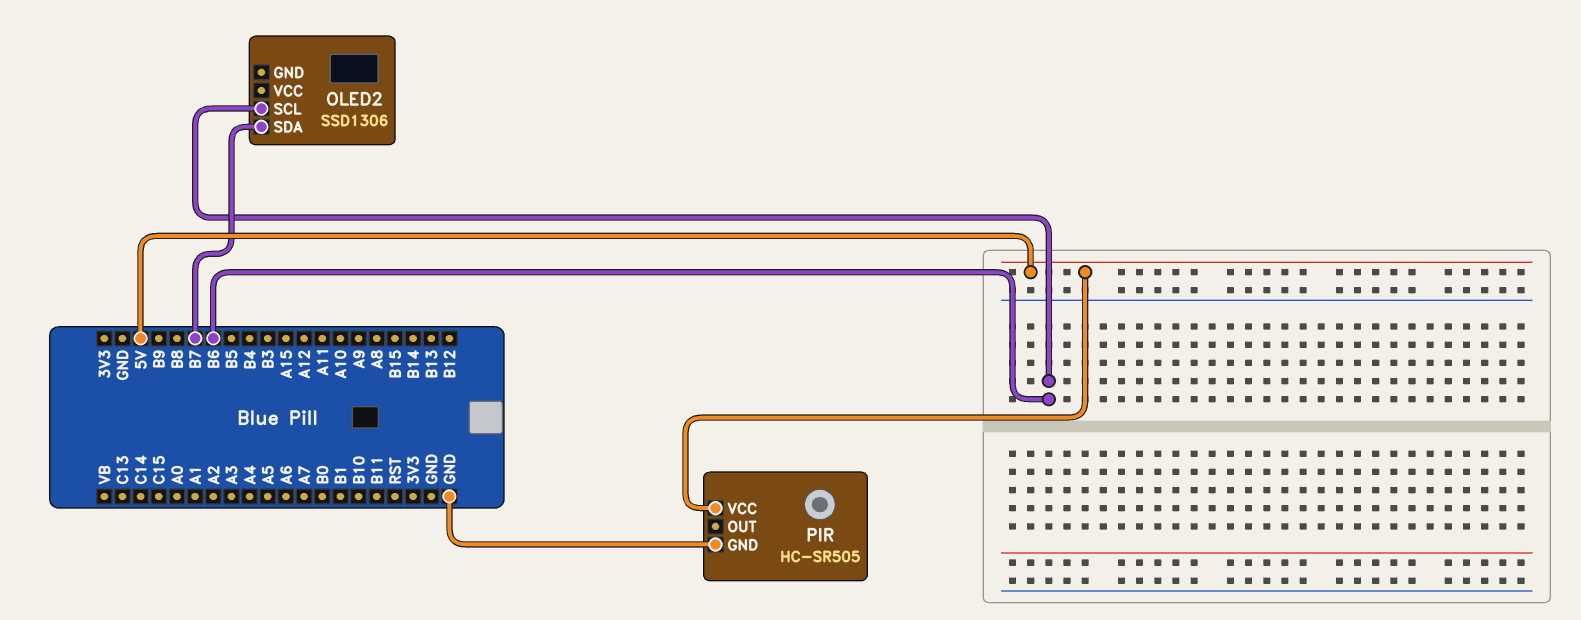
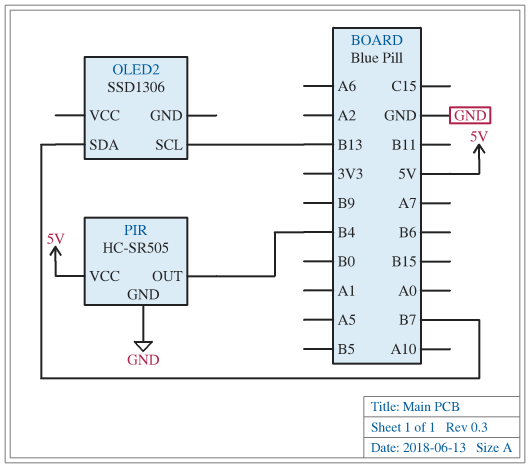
OLED2 pin SCL: B6 -> B13
PIR pin OUT: none -> B4

